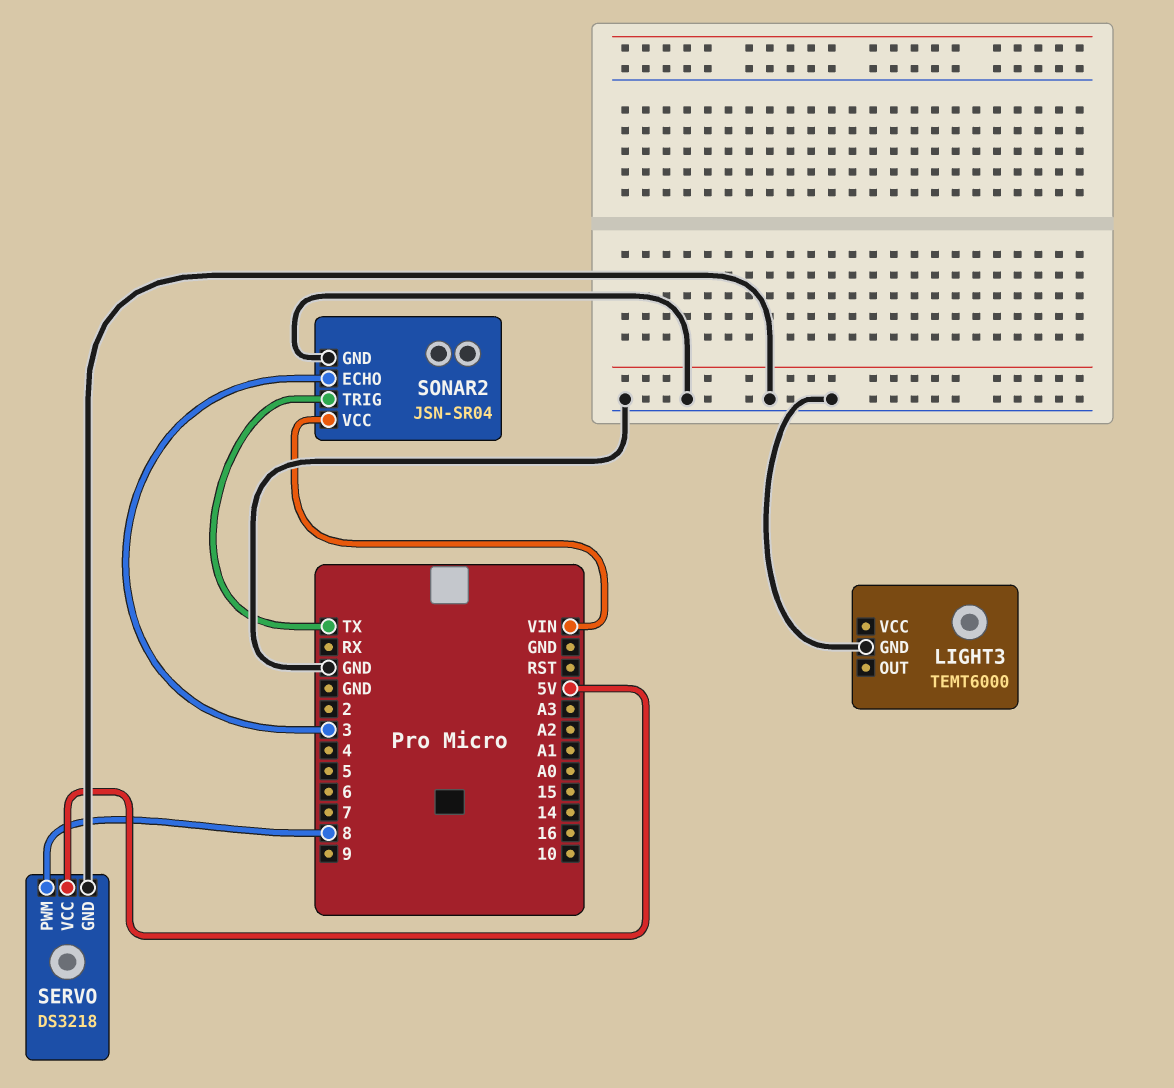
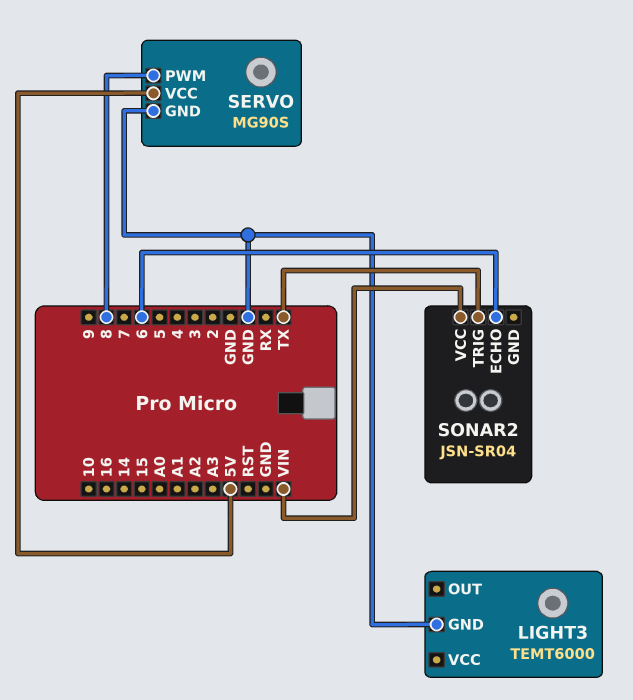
SERVO: DS3218 -> MG90S
SONAR2 pin ECHO: 3 -> 6
SONAR2 pin GND: GND -> none

